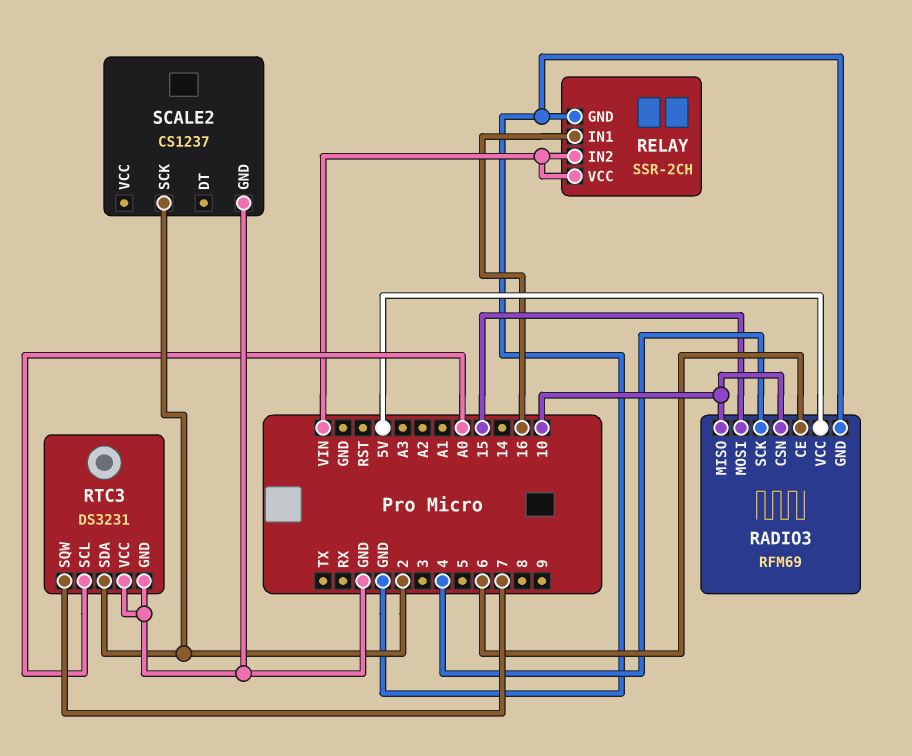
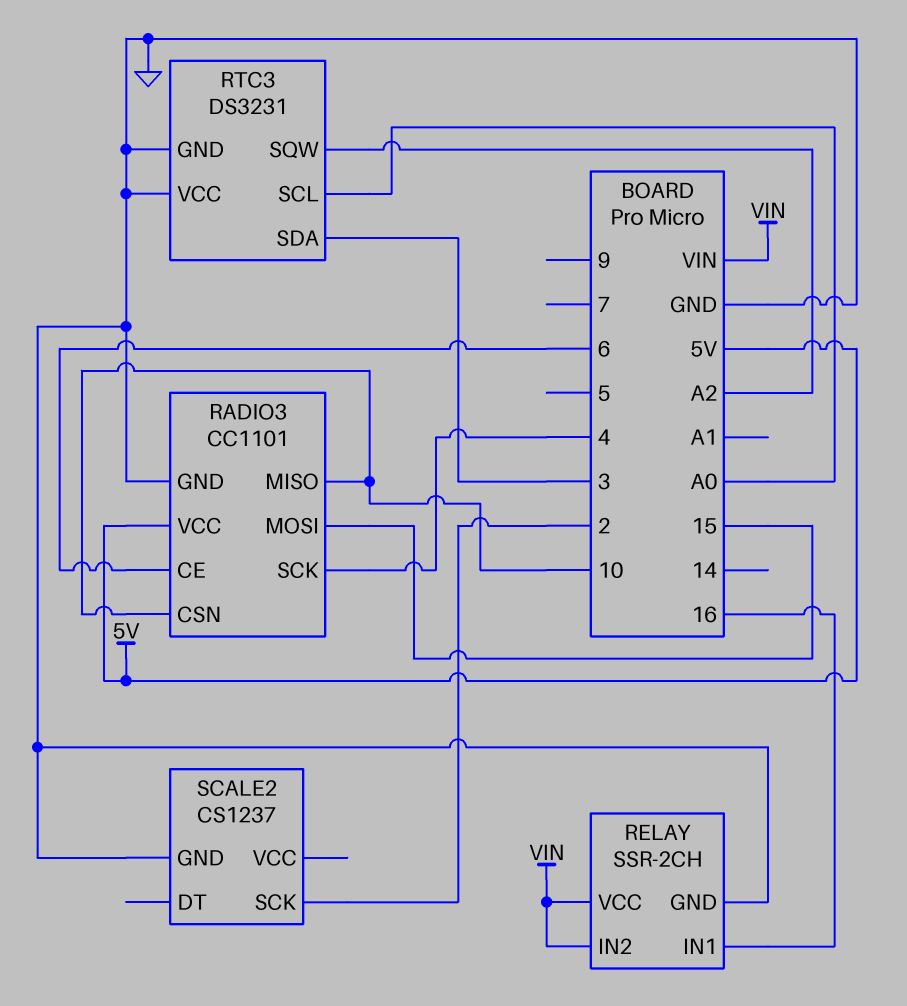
RADIO3: RFM69 -> CC1101
RTC3 pin SDA: 2 -> 3
RTC3 pin SQW: 7 -> A2

